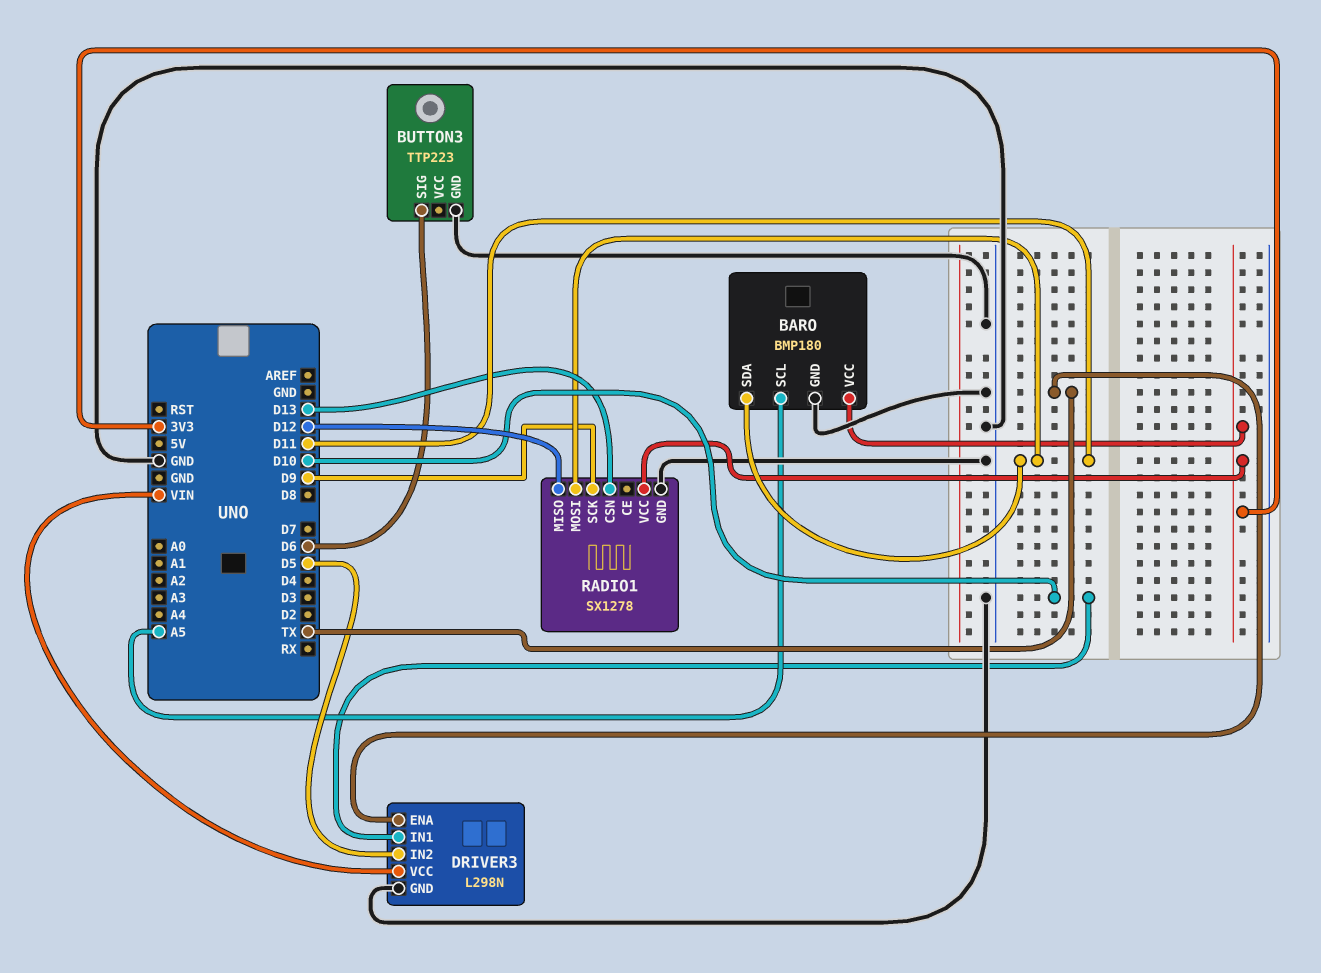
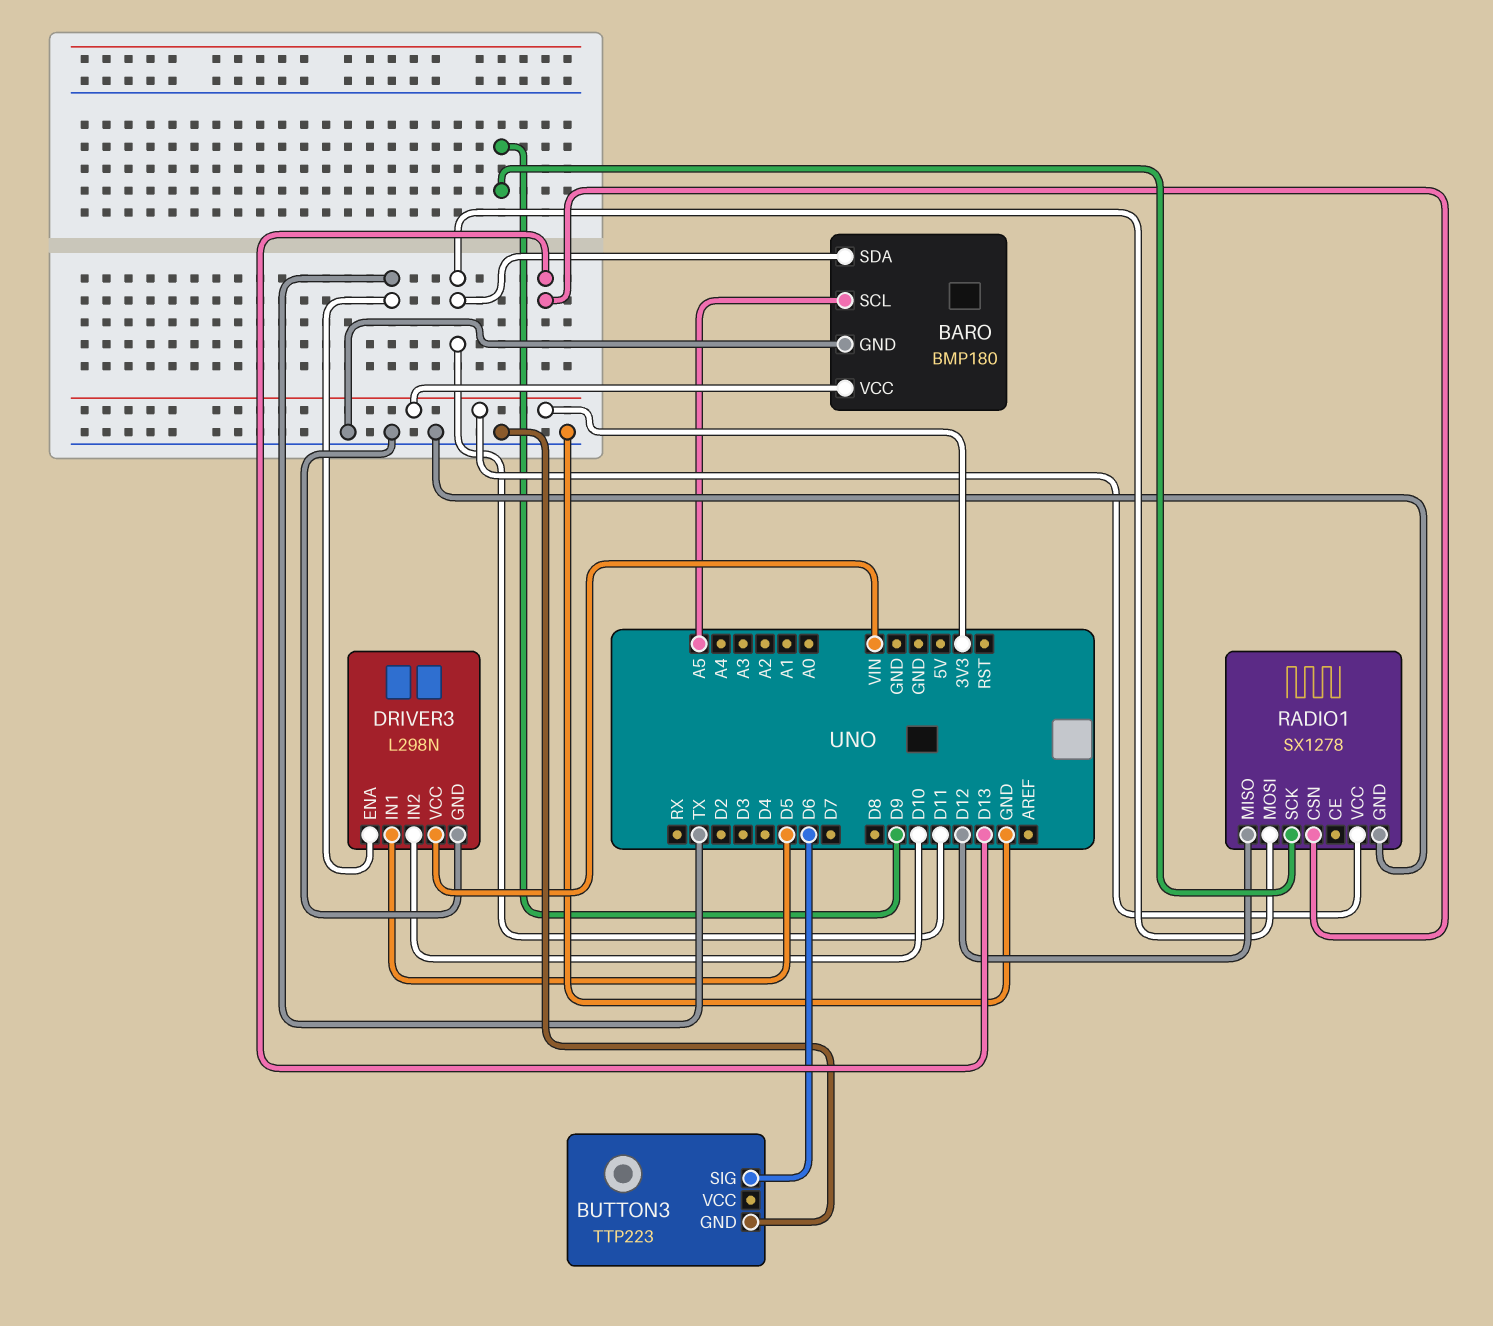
DRIVER3 pin IN1: D10 -> D5
DRIVER3 pin IN2: D5 -> D10

